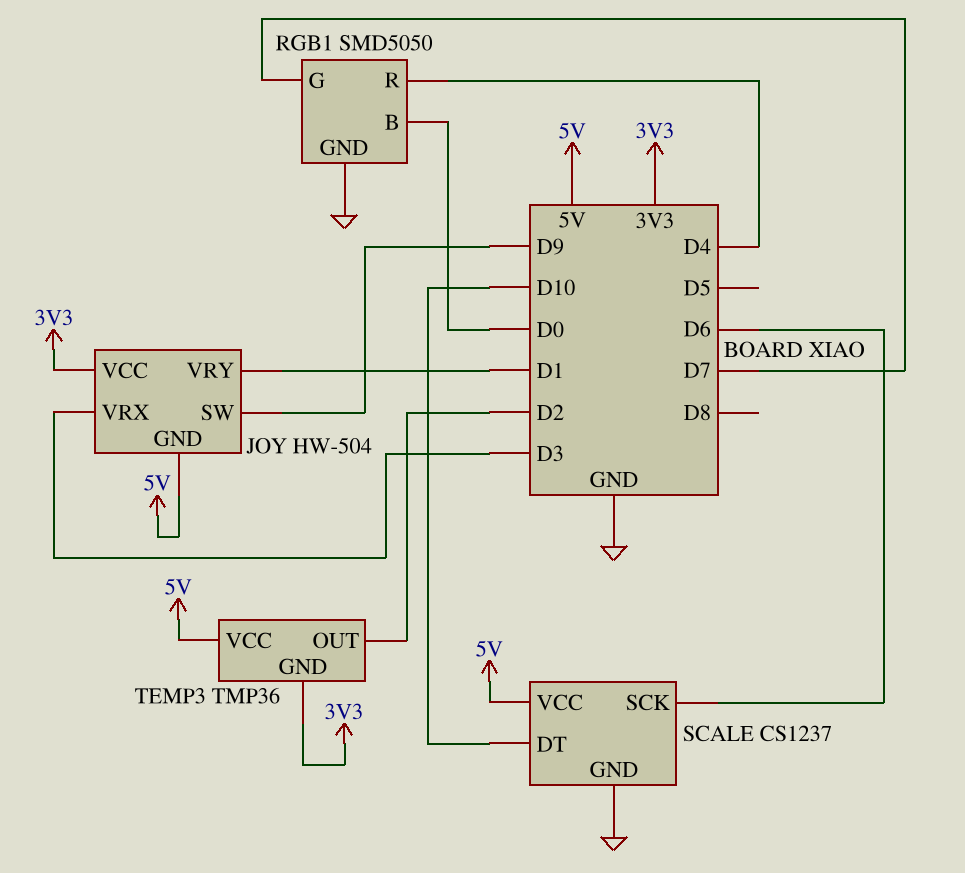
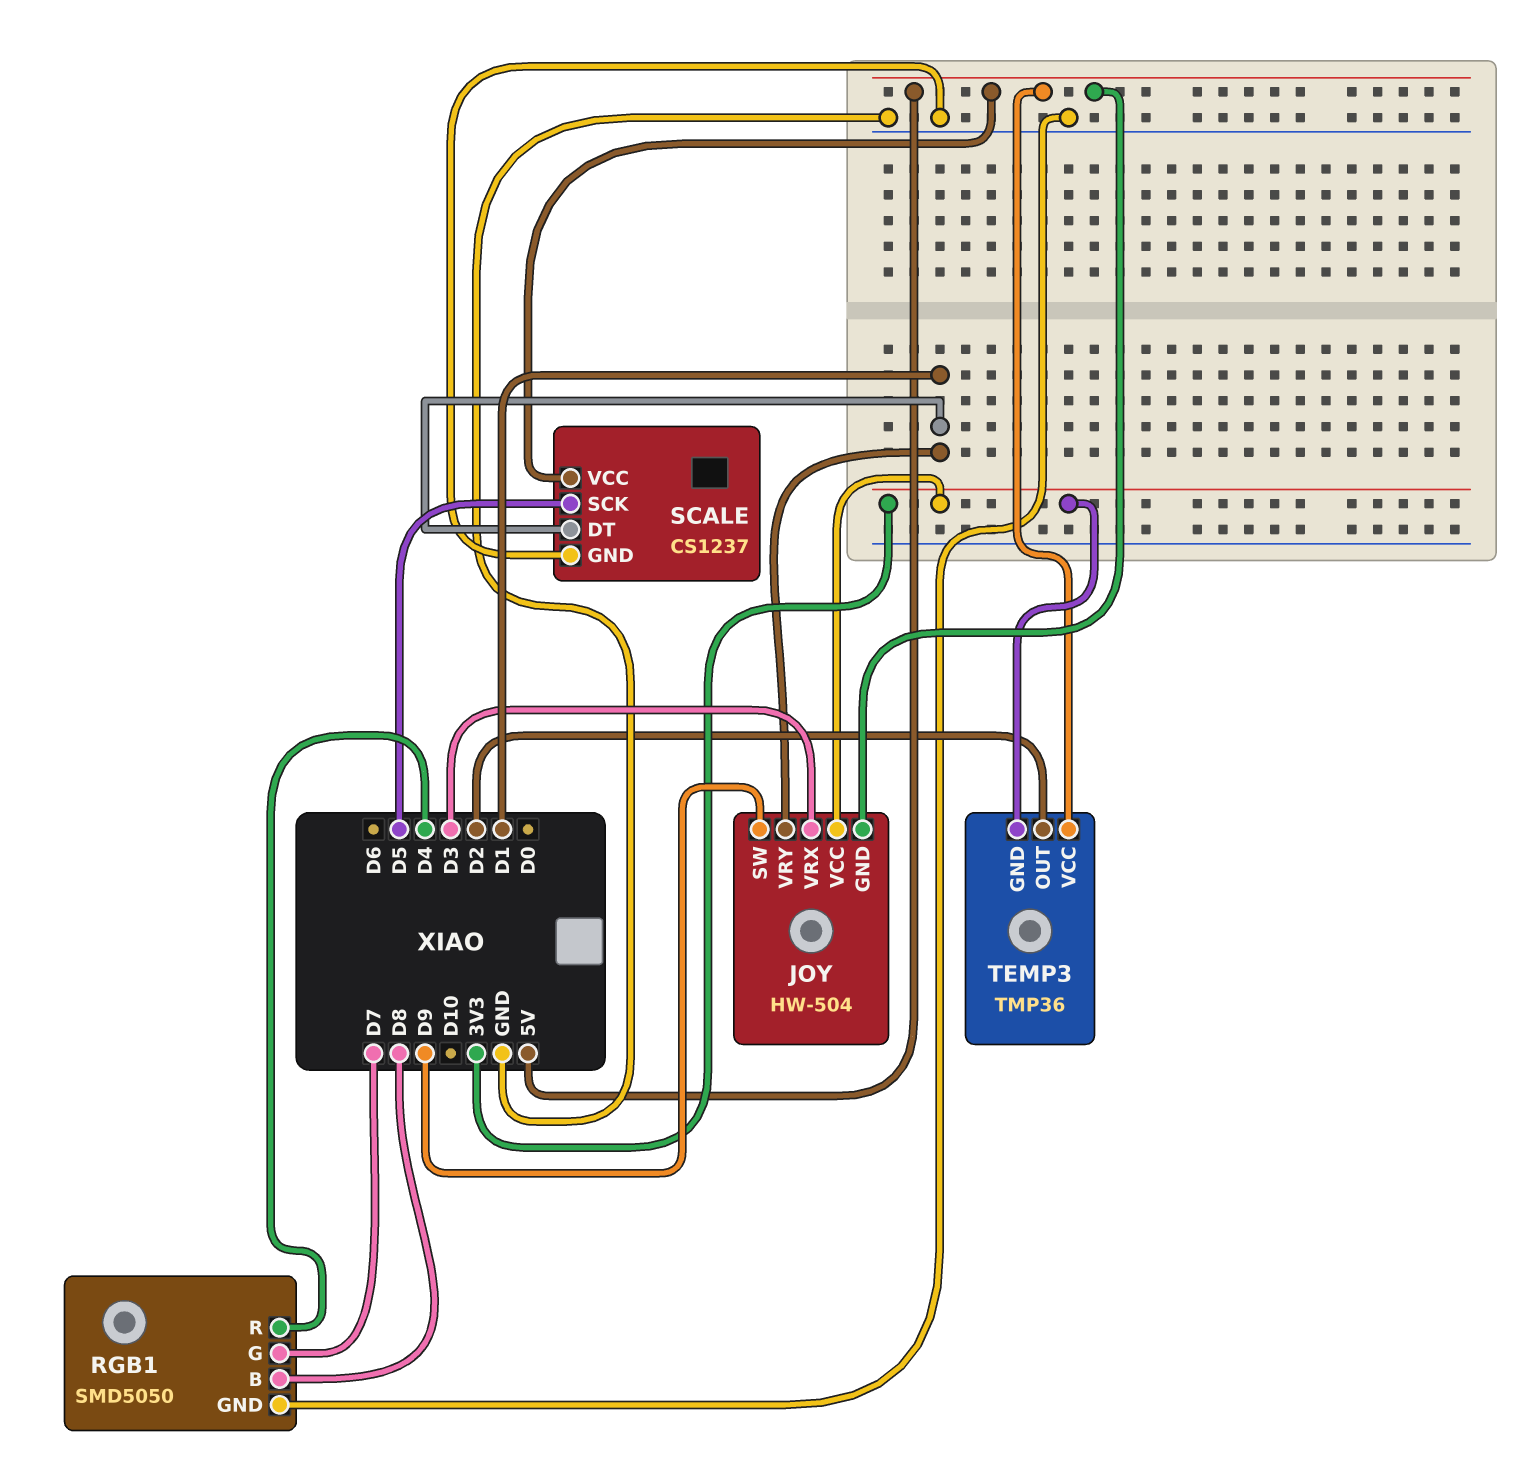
RGB1 pin B: D0 -> D8
SCALE pin DT: D10 -> D1
SCALE pin SCK: D6 -> D5

